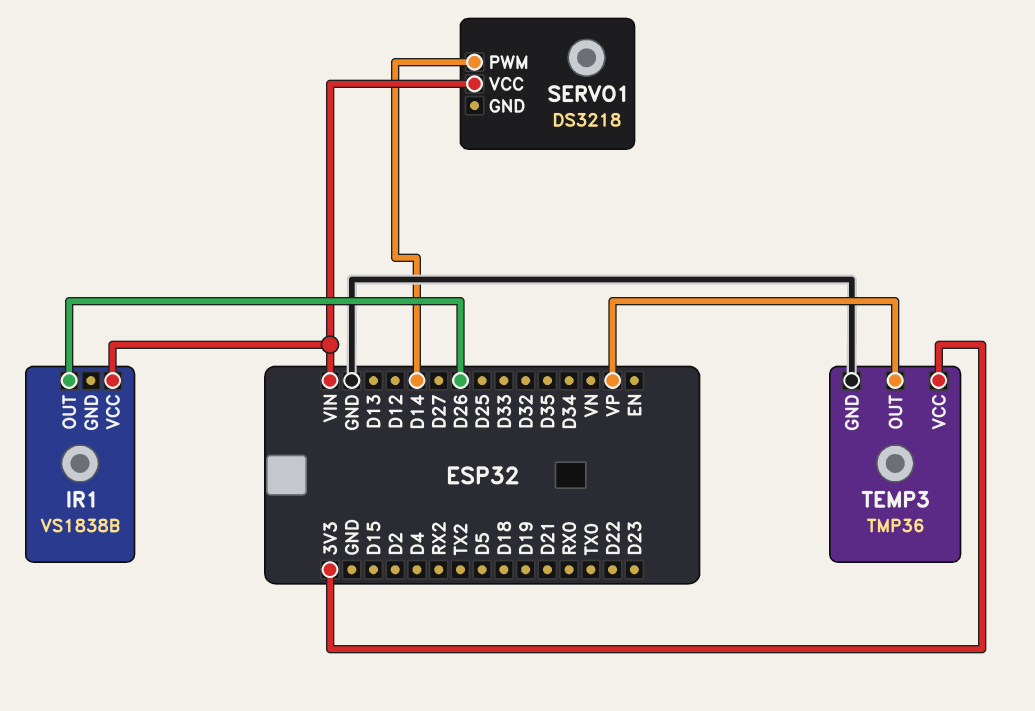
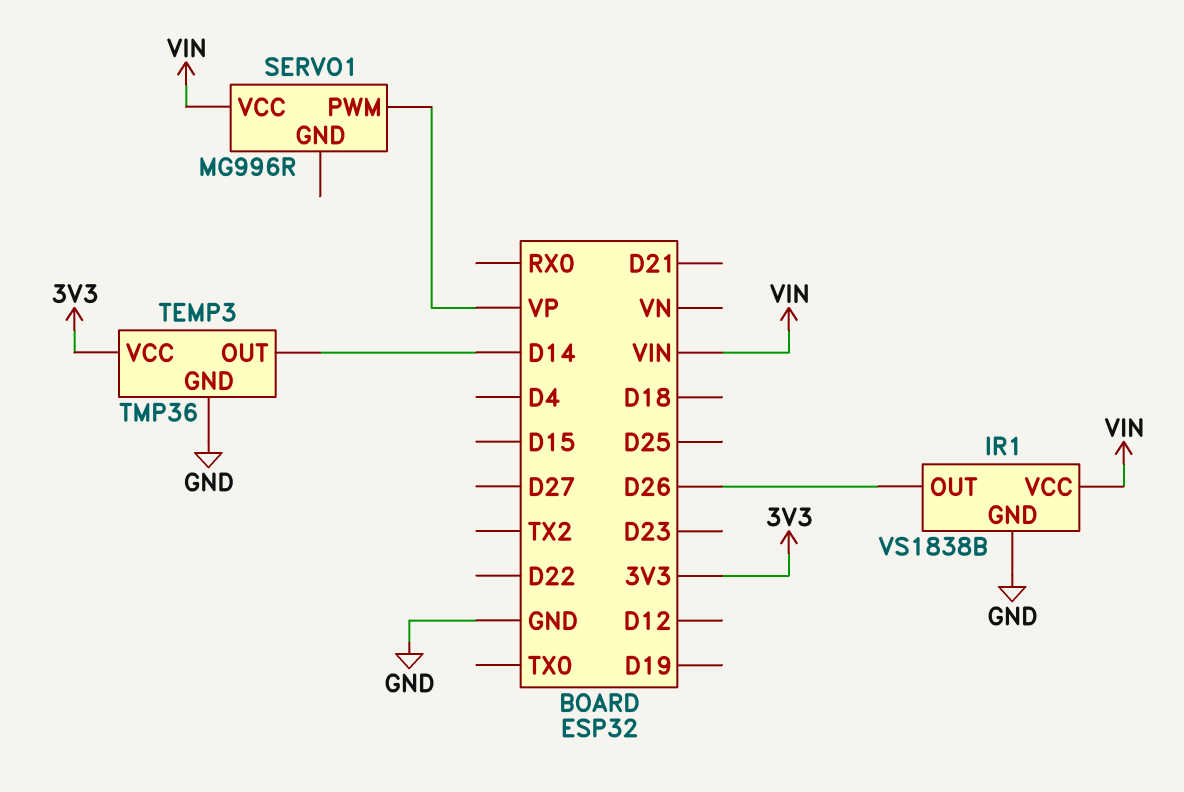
IR1 pin GND: none -> GND
SERVO1: DS3218 -> MG996R
SERVO1 pin PWM: D14 -> VP
TEMP3 pin OUT: VP -> D14

